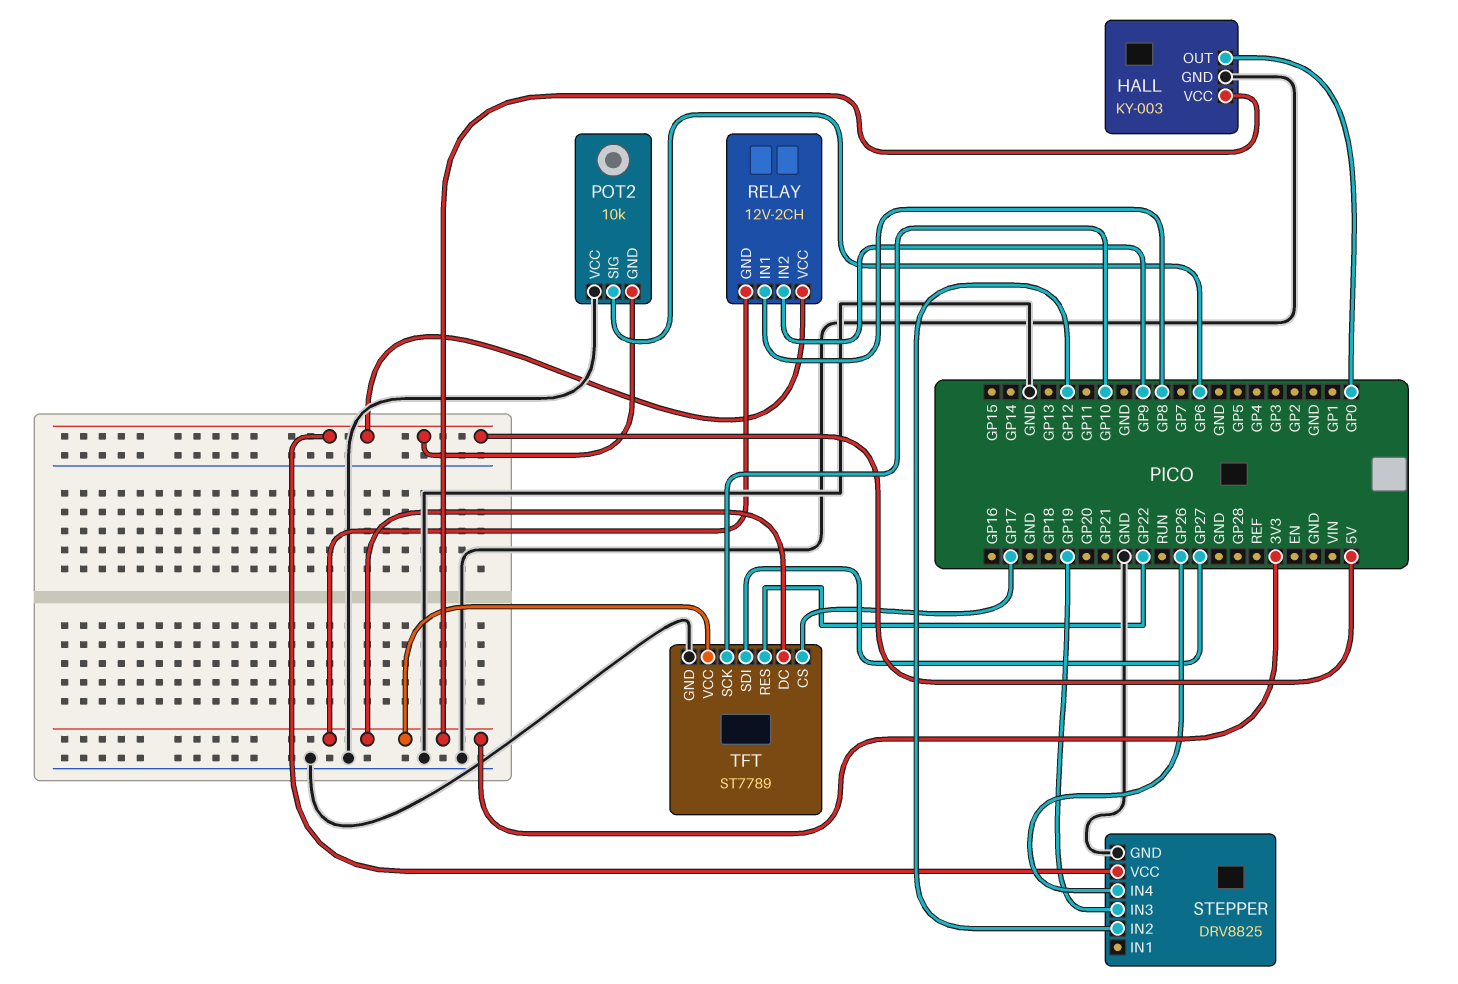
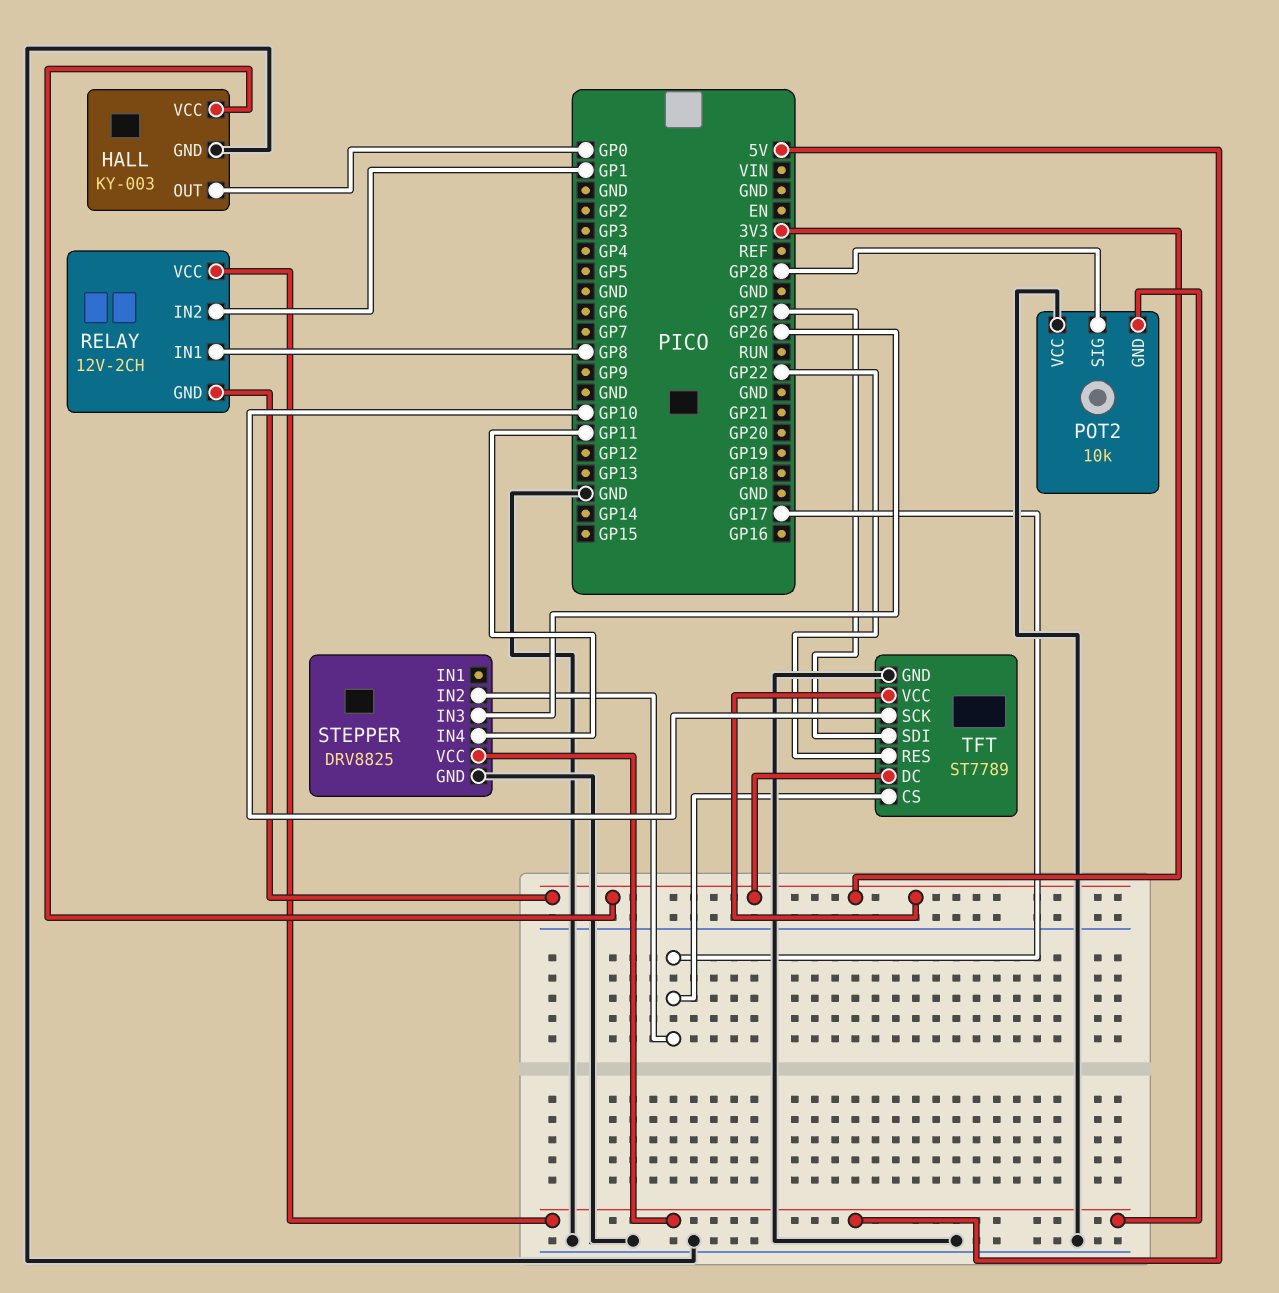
POT2 pin SIG: GP6 -> GP28
RELAY pin IN2: GP9 -> GP1
STEPPER pin IN2: GP12 -> GP17
STEPPER pin IN3: GP19 -> GP26
STEPPER pin IN4: GP26 -> GP11

